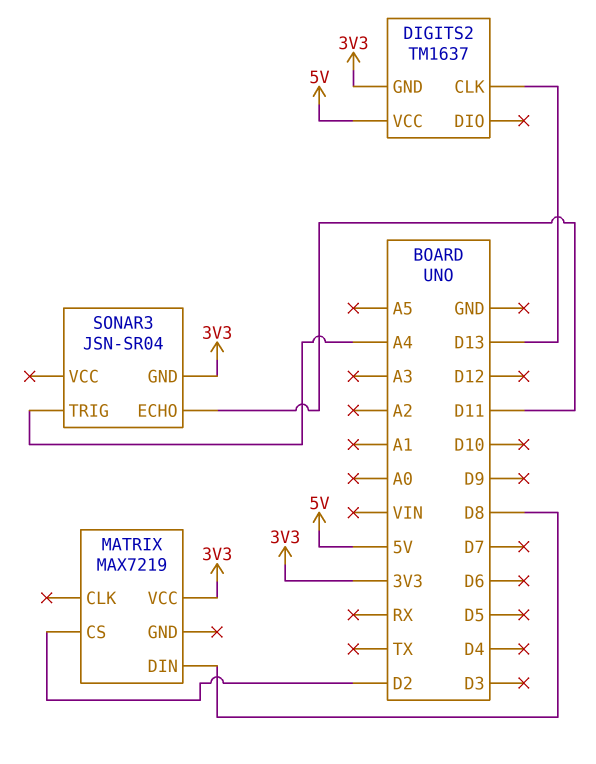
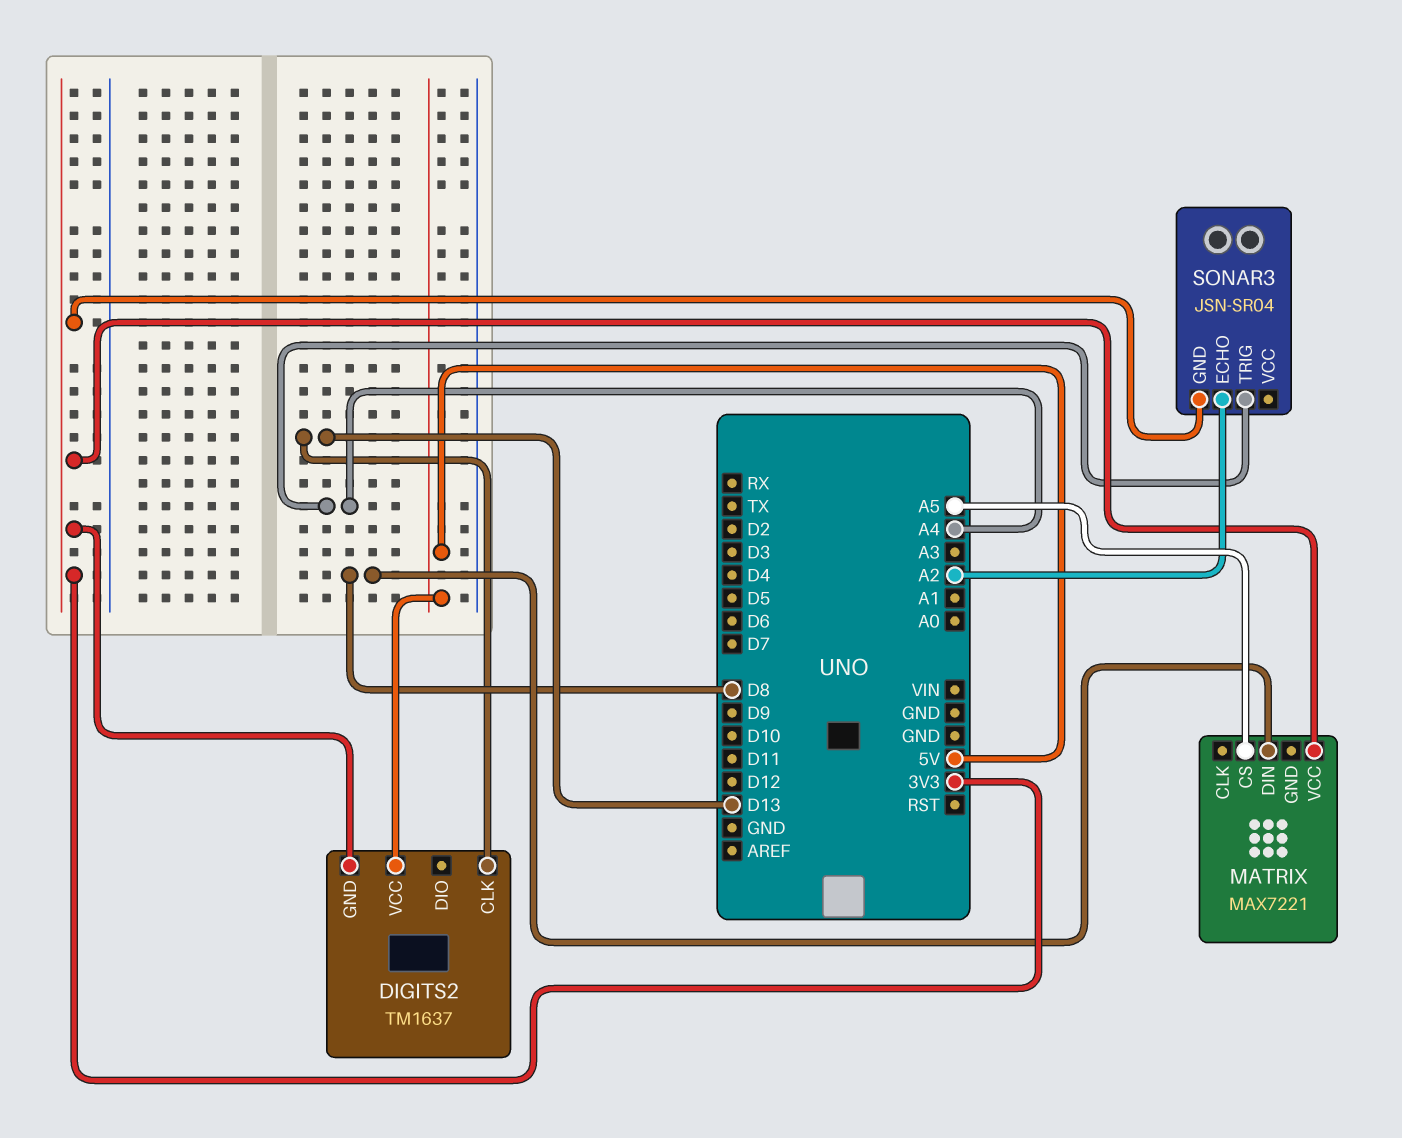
MATRIX: MAX7219 -> MAX7221
MATRIX pin CS: D2 -> A5
SONAR3 pin ECHO: D11 -> A2

